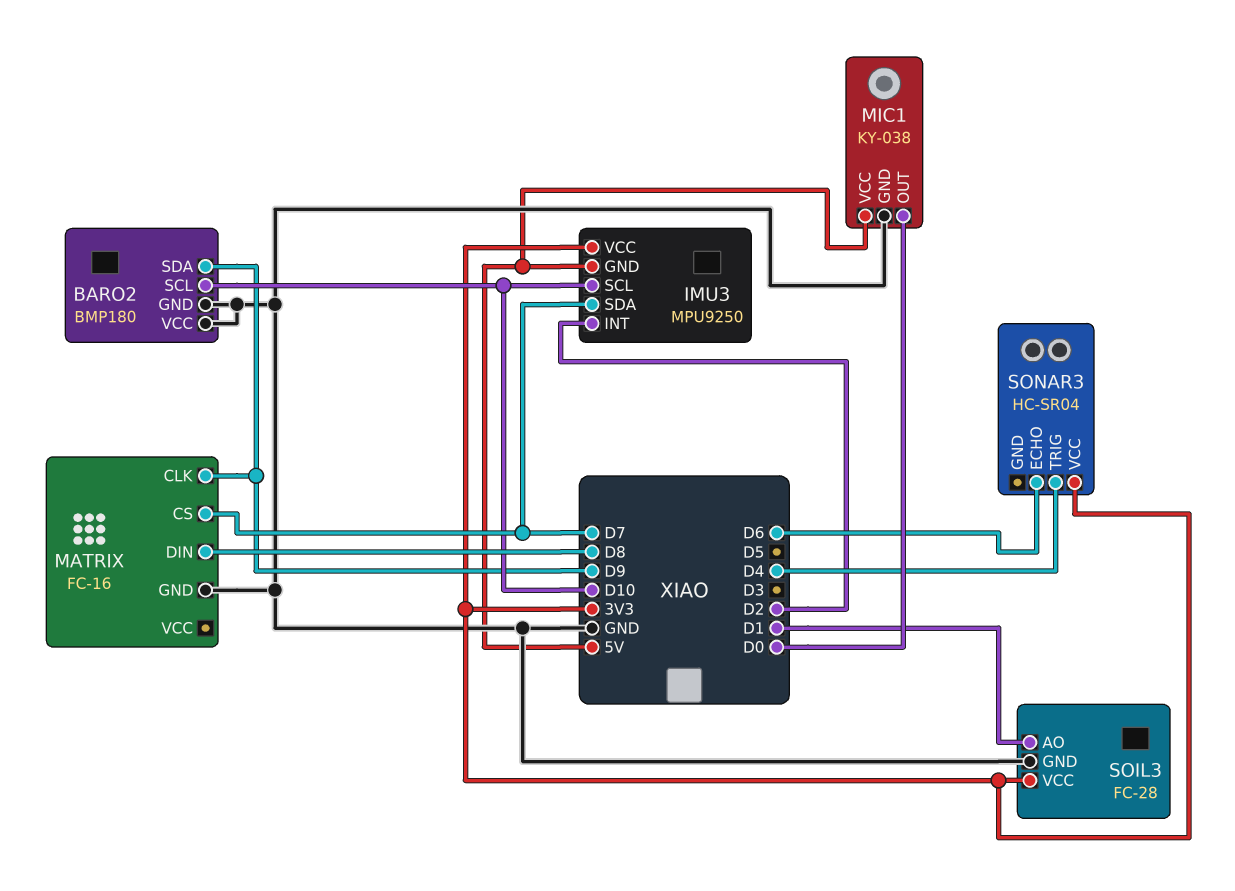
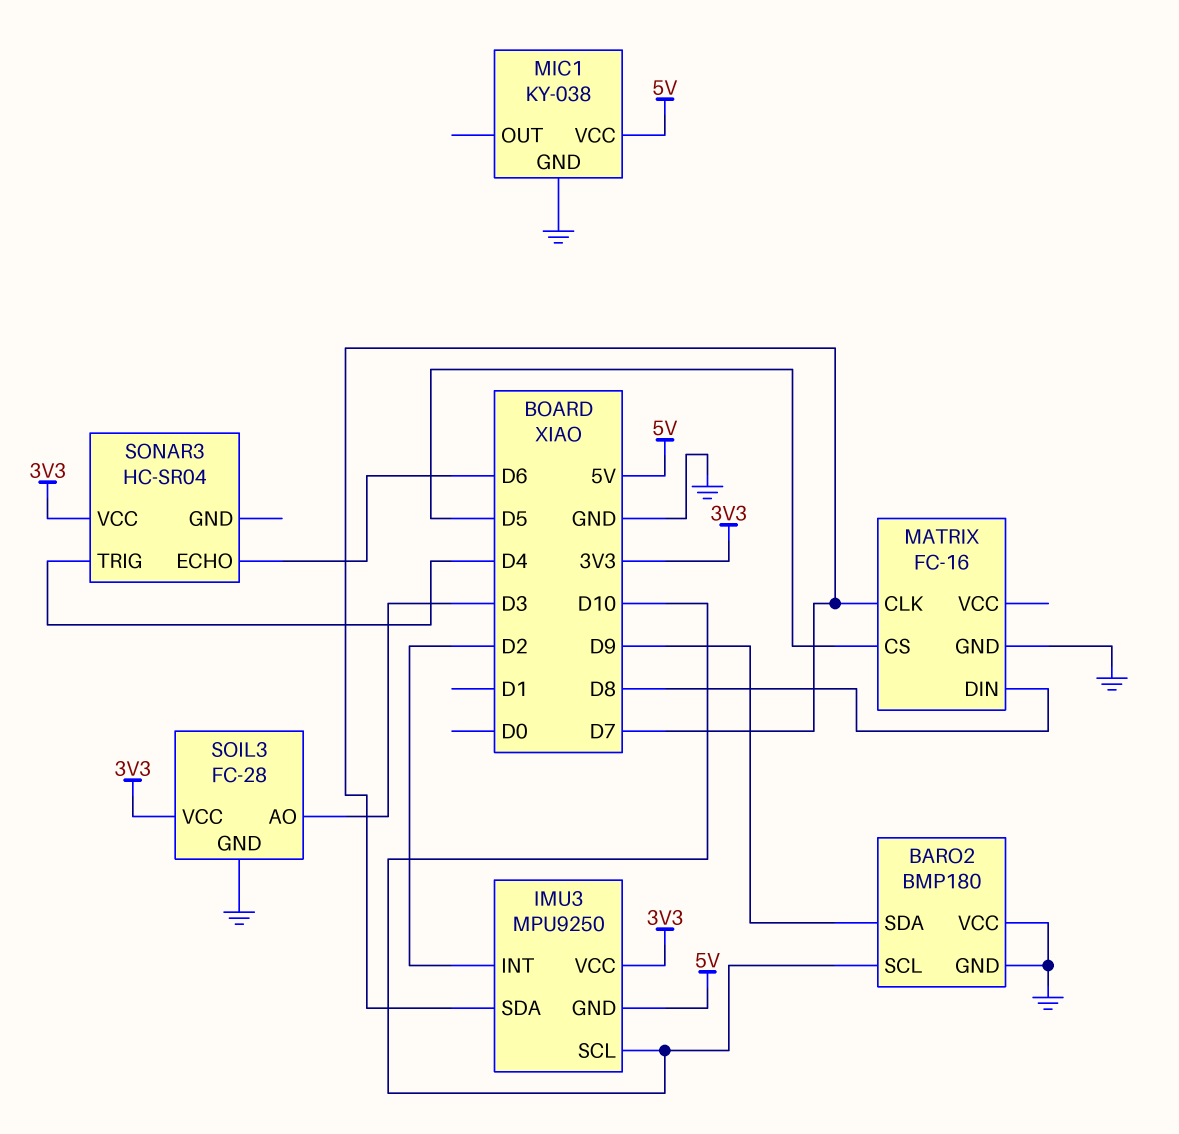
MATRIX pin CLK: D9 -> D7
MATRIX pin CS: D7 -> D5
MIC1 pin OUT: D0 -> none
SOIL3 pin AO: D1 -> D3

